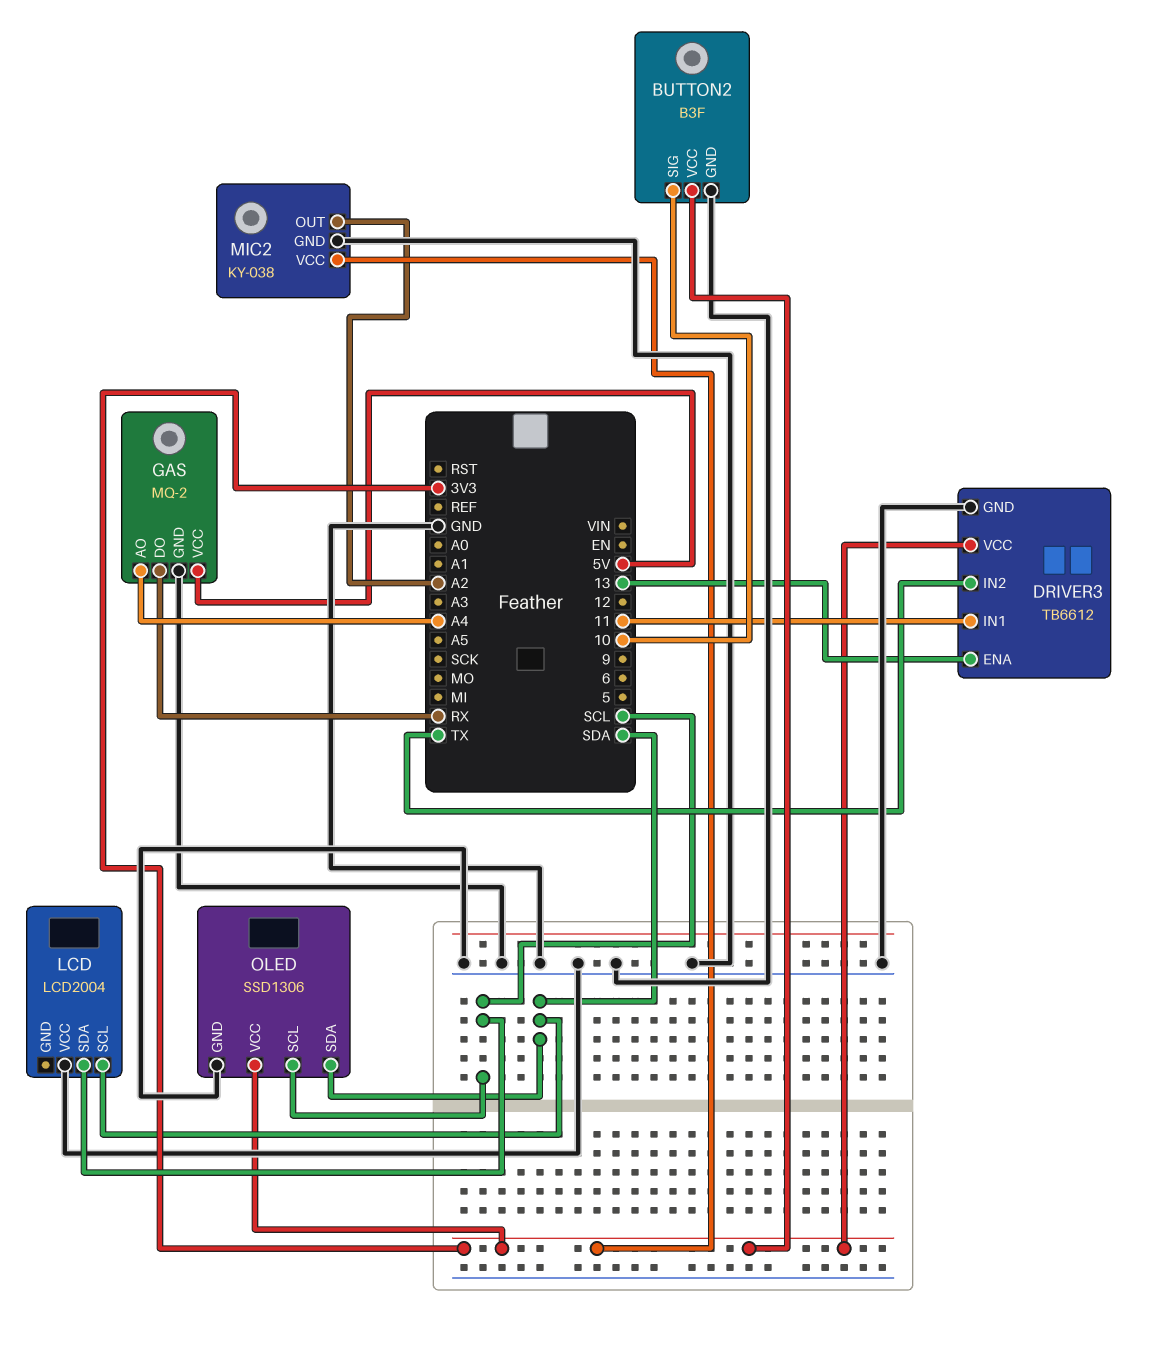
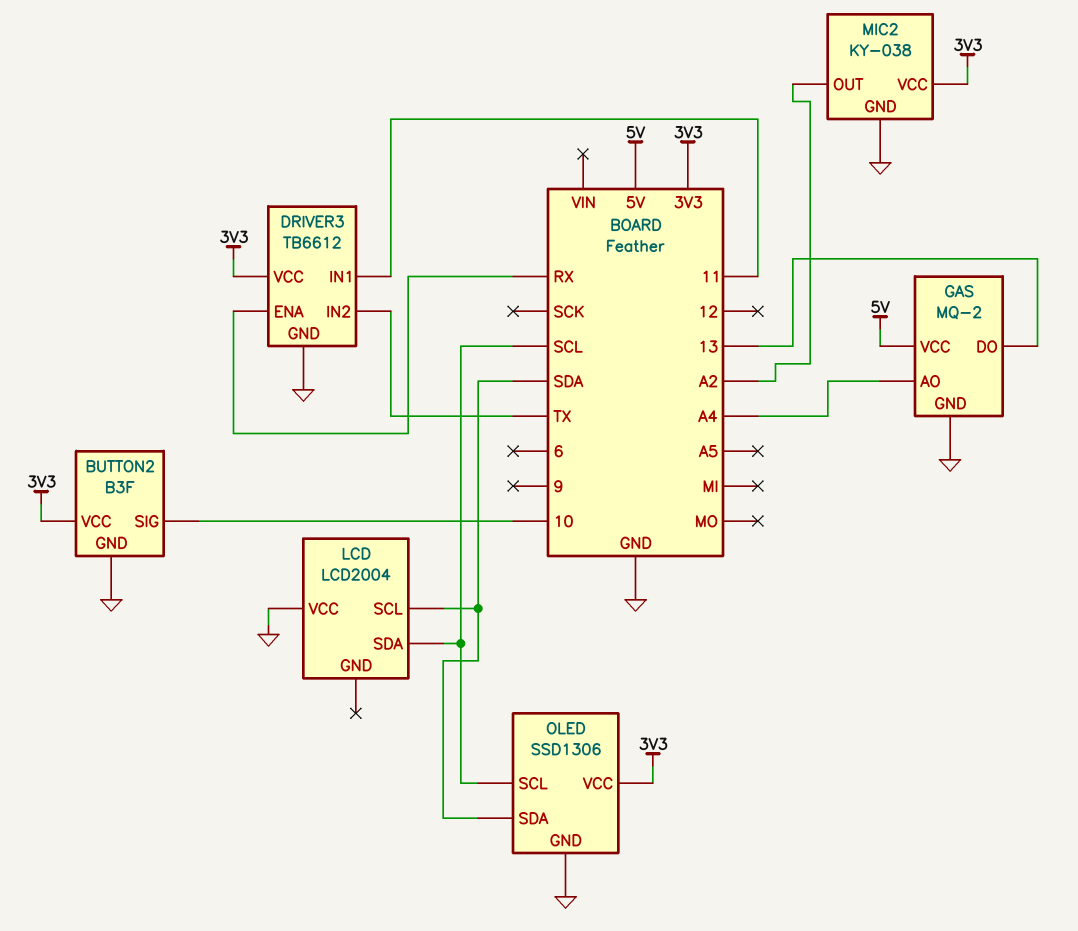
DRIVER3 pin ENA: 13 -> RX
GAS pin DO: RX -> 13

